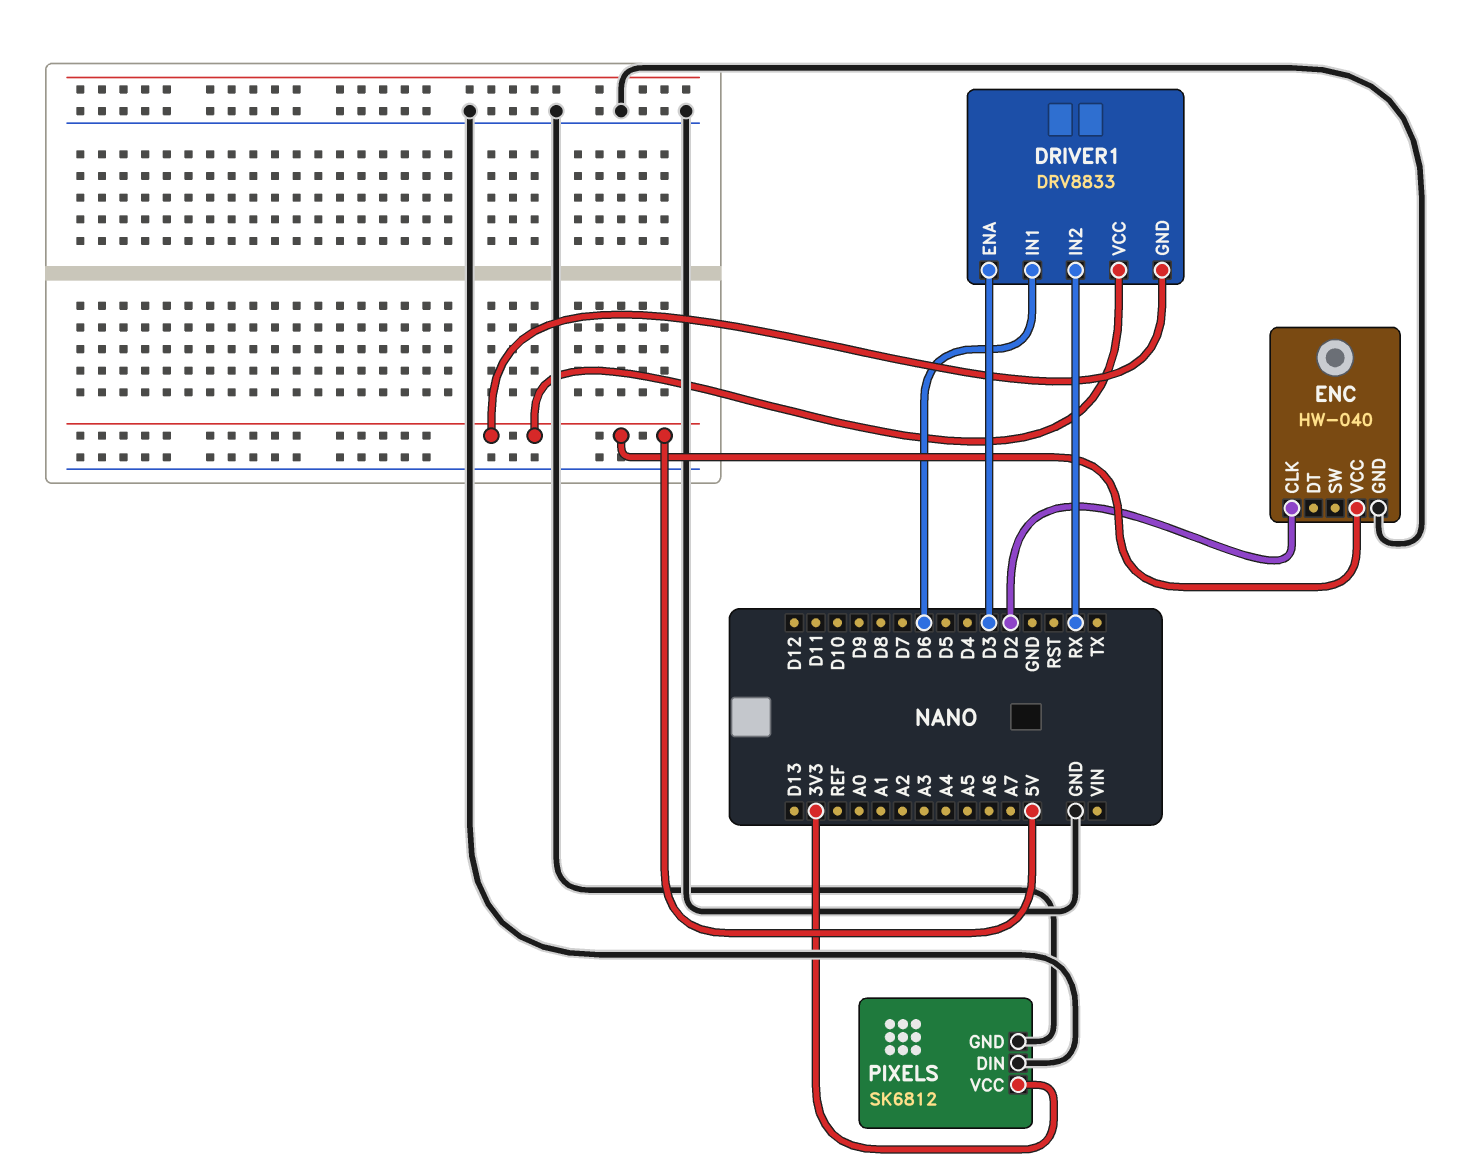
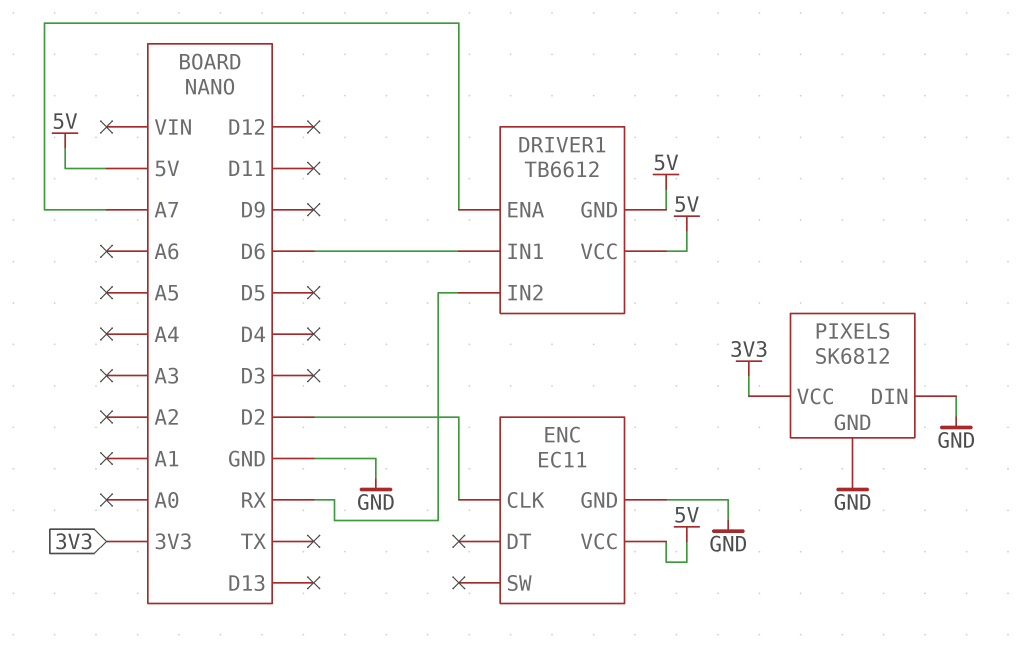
DRIVER1: DRV8833 -> TB6612
DRIVER1 pin ENA: D3 -> A7
ENC: HW-040 -> EC11

